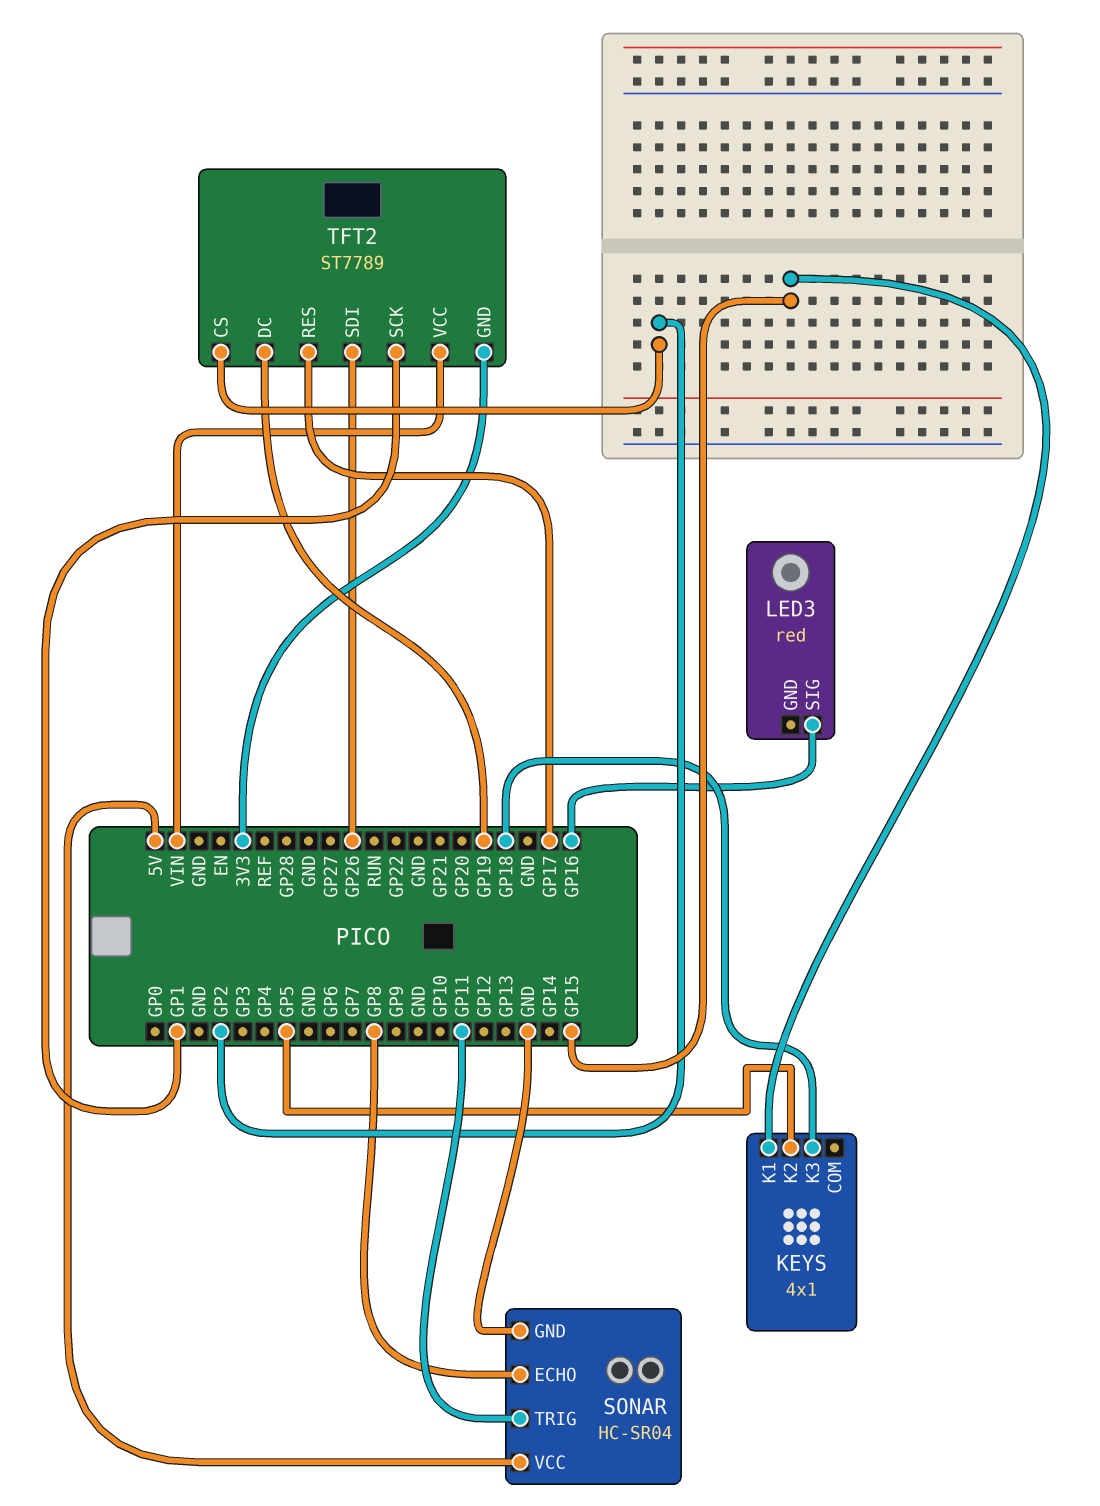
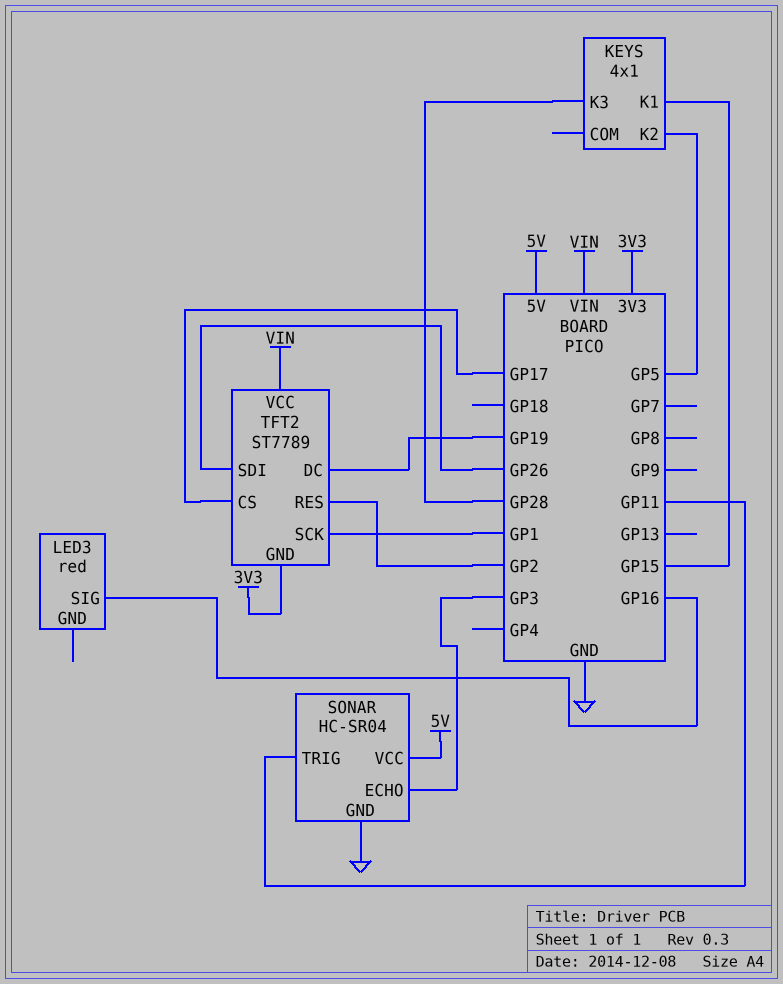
KEYS pin K3: GP18 -> GP28
SONAR pin ECHO: GP8 -> GP3
TFT2 pin CS: GP2 -> GP17
TFT2 pin RES: GP17 -> GP2

